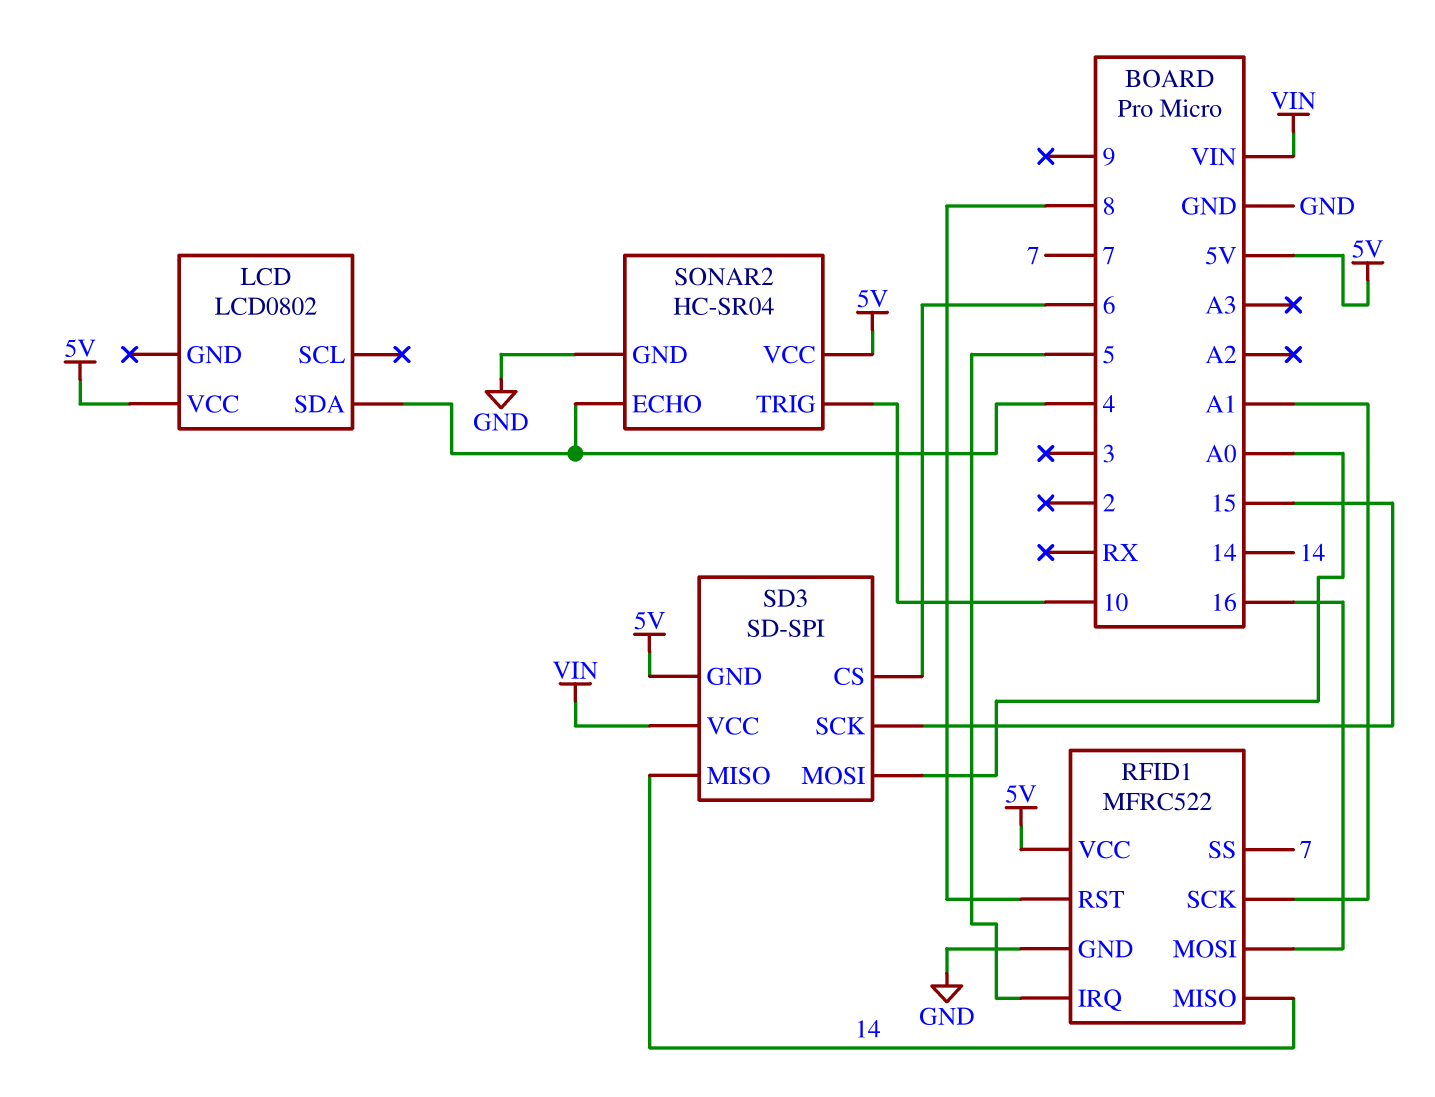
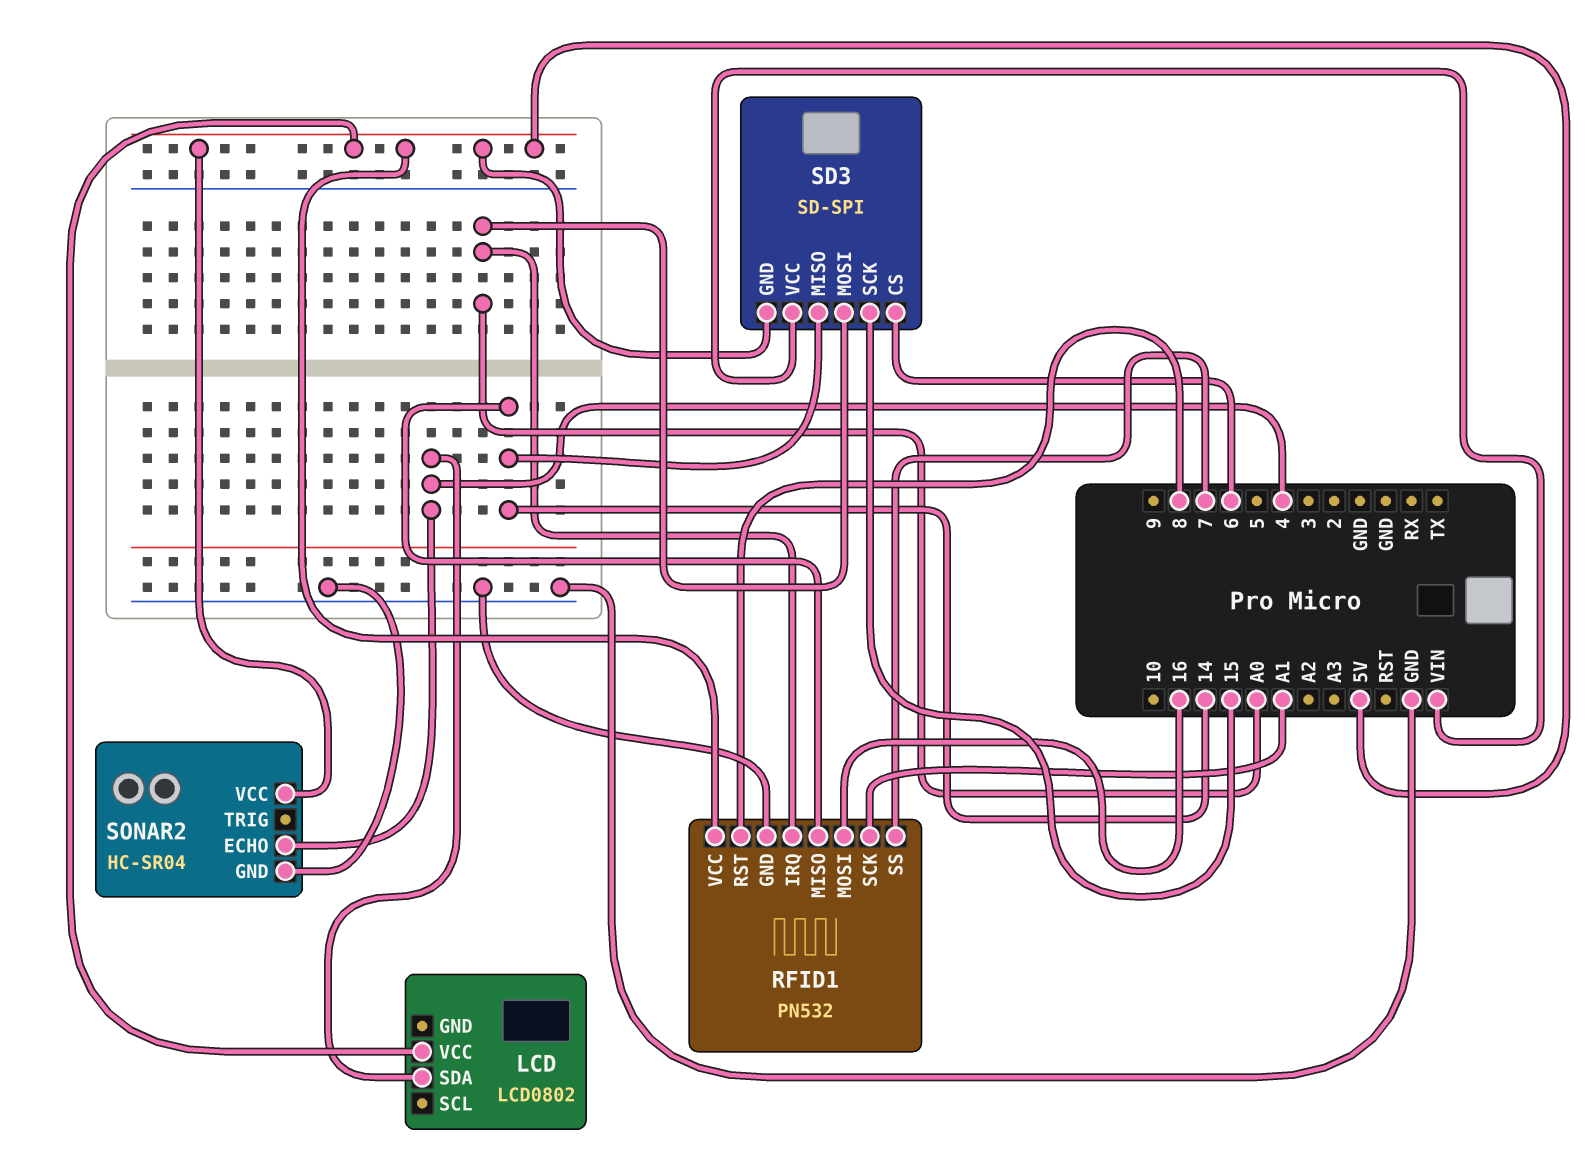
RFID1: MFRC522 -> PN532
RFID1 pin IRQ: 5 -> A0
SONAR2 pin TRIG: 10 -> none

